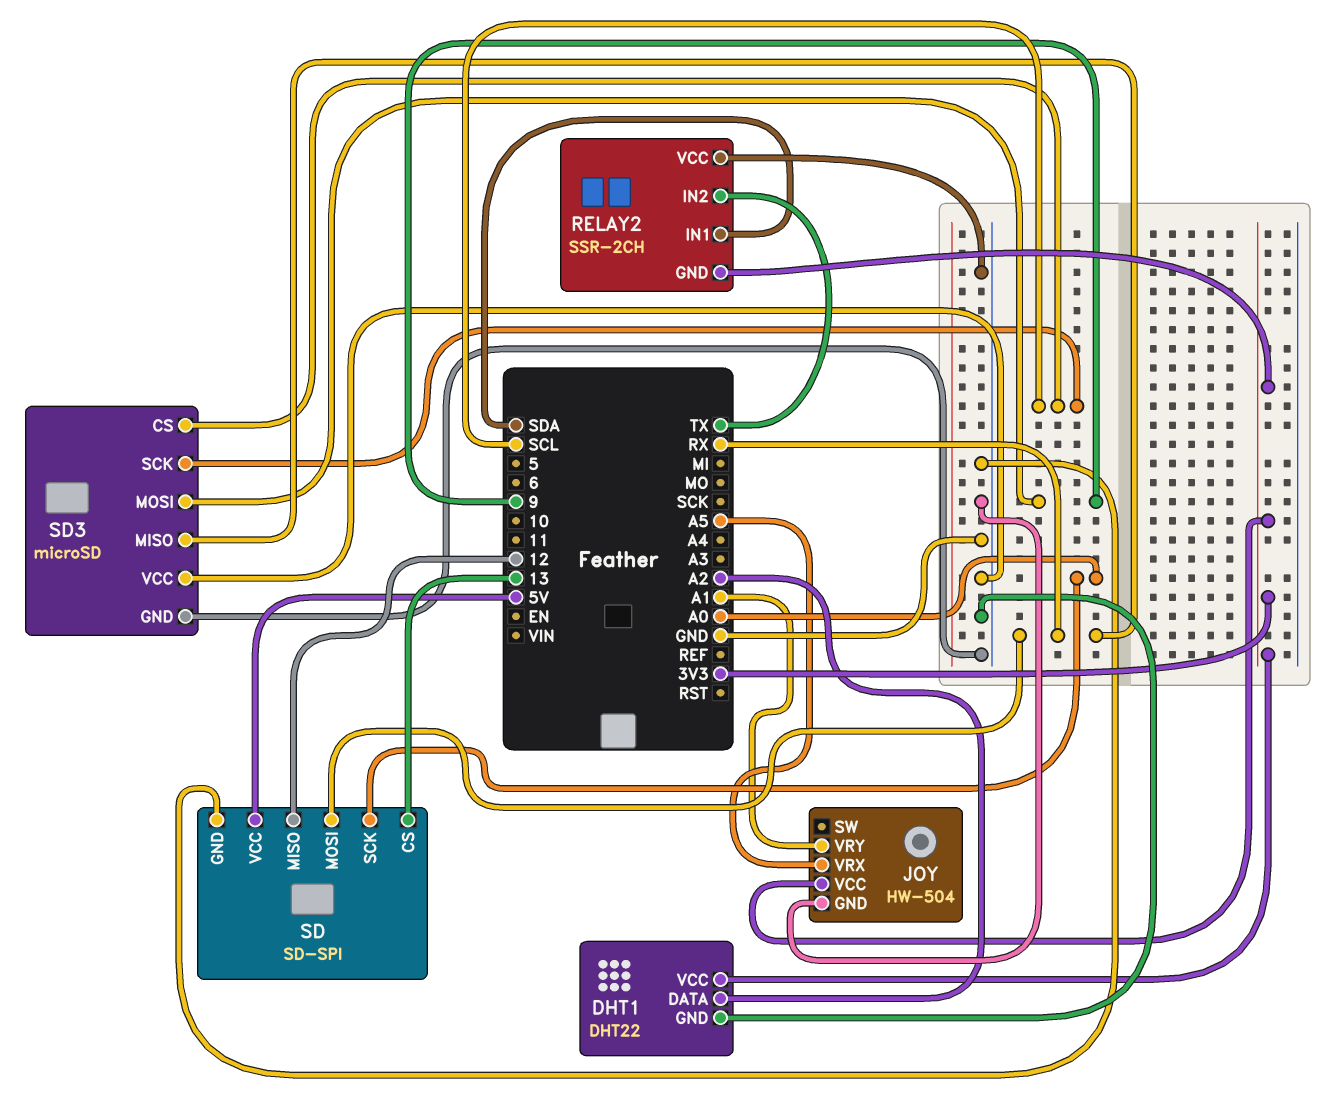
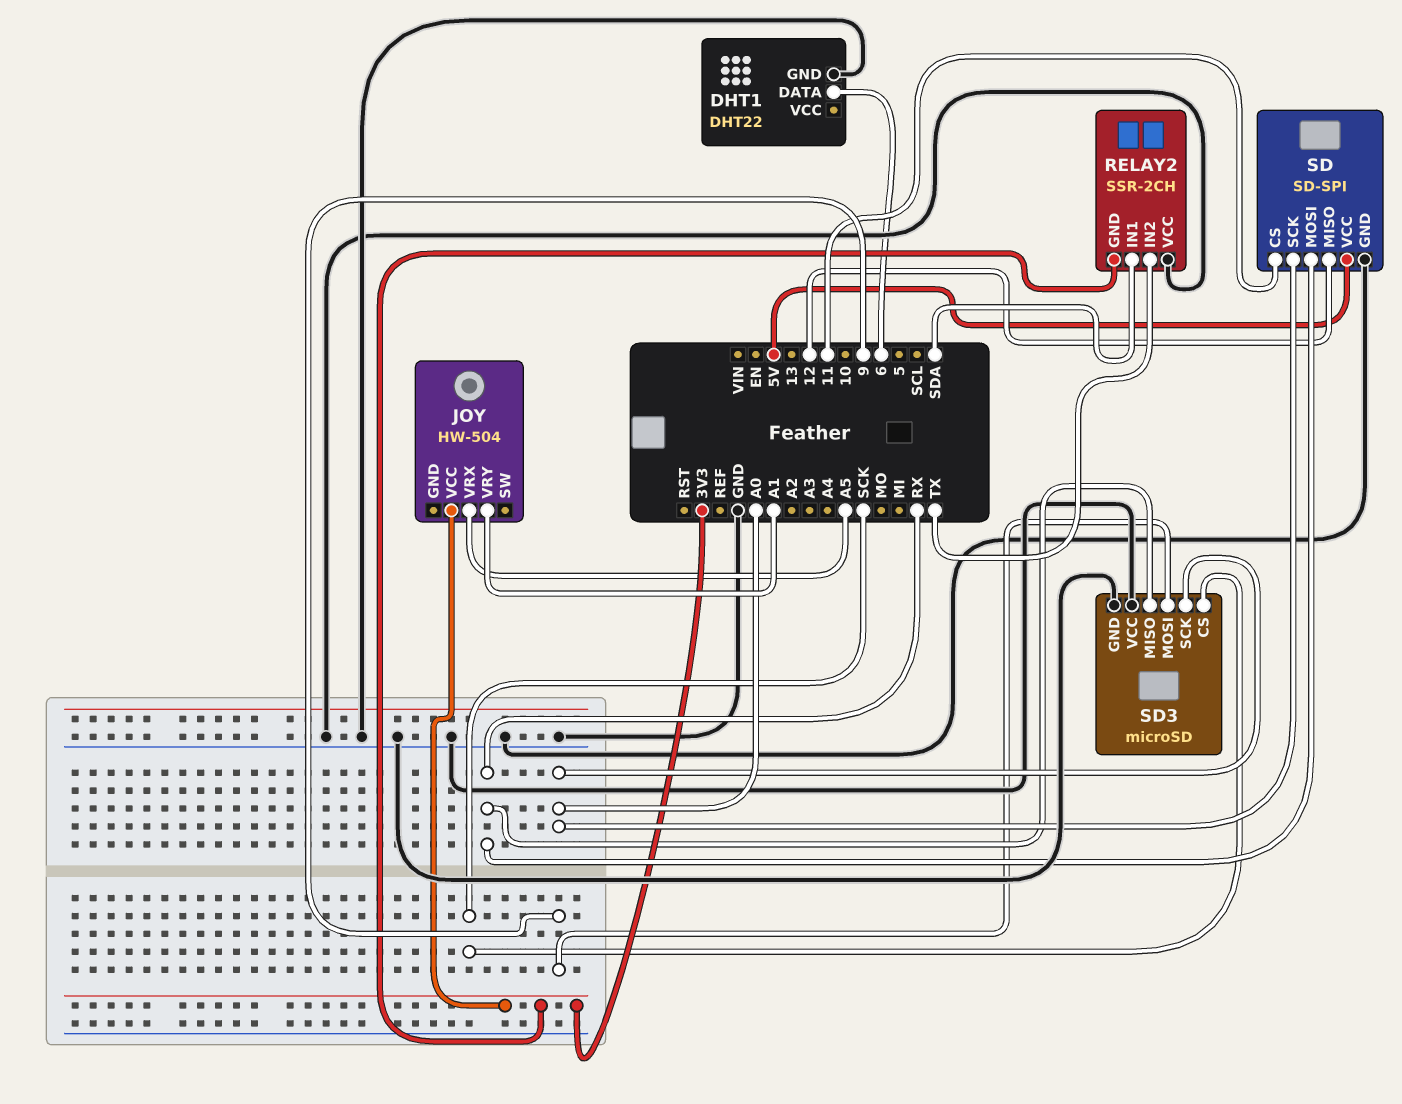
DHT1 pin DATA: A2 -> 6
DHT1 pin VCC: 3V3 -> none
JOY pin GND: GND -> none
SD pin CS: 13 -> 11
SD3 pin CS: SCL -> SCK
SD3 pin SCK: SCL -> A0

